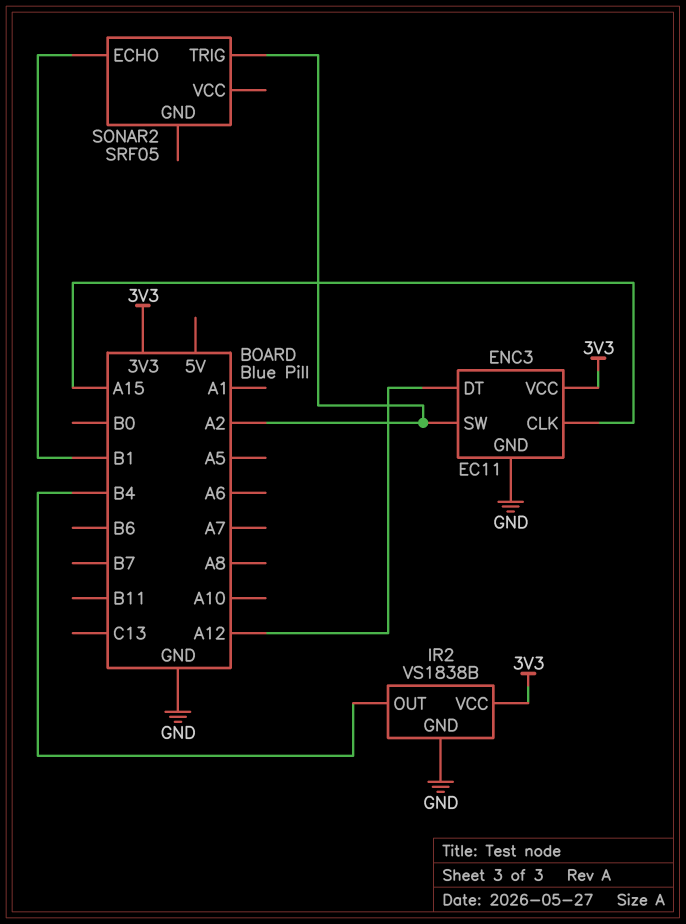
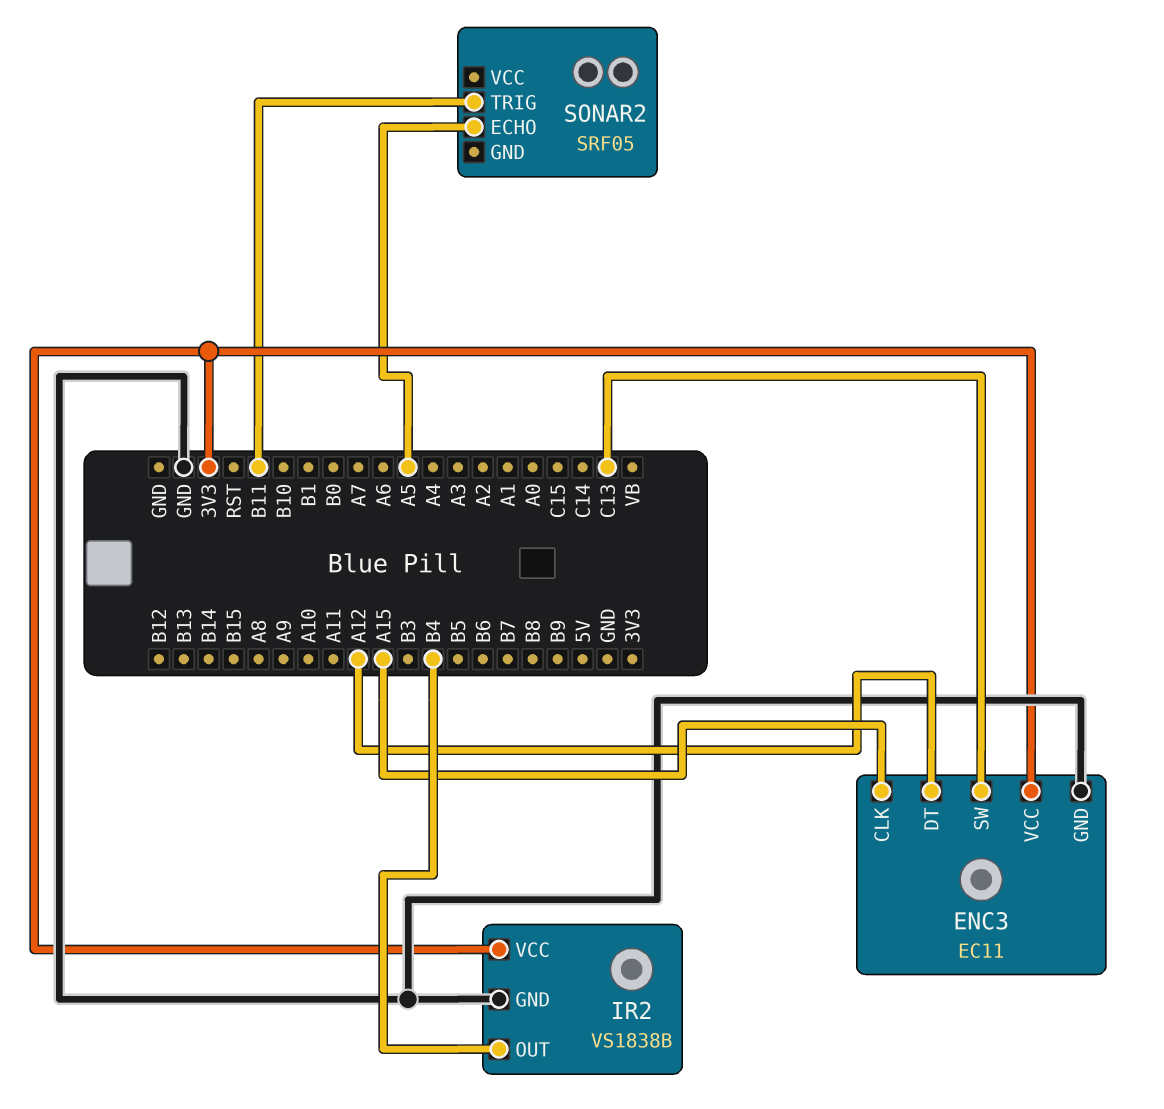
ENC3 pin SW: A2 -> C13
SONAR2 pin ECHO: B1 -> A5
SONAR2 pin TRIG: A2 -> B11

